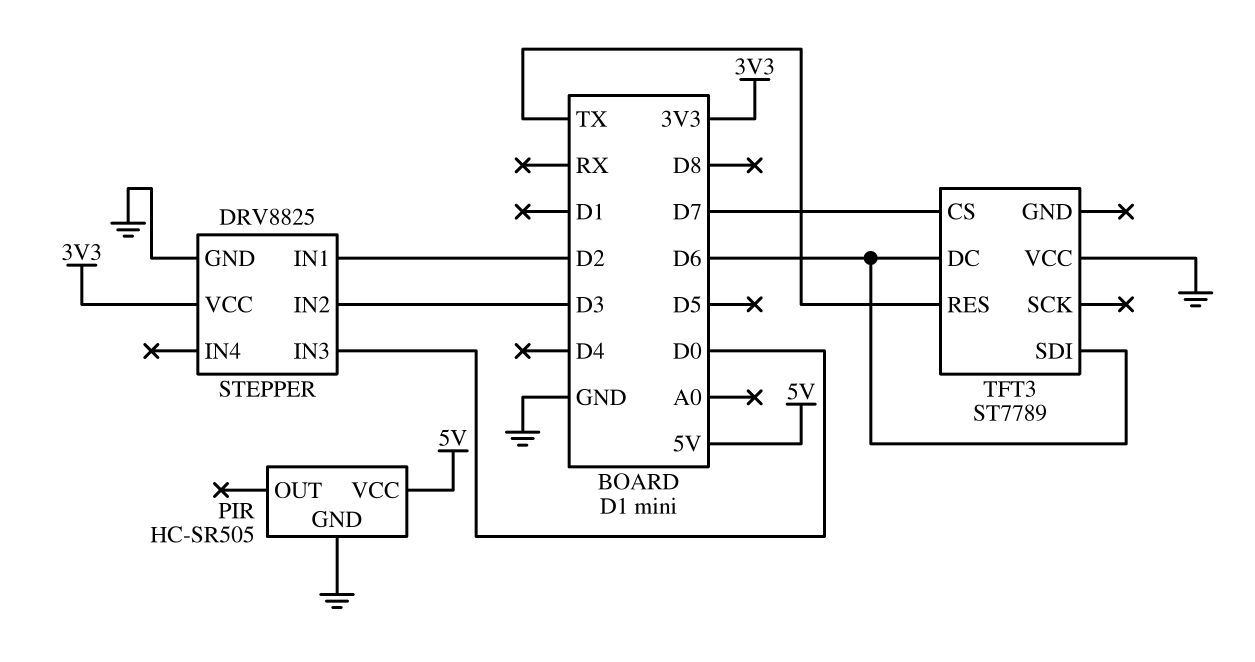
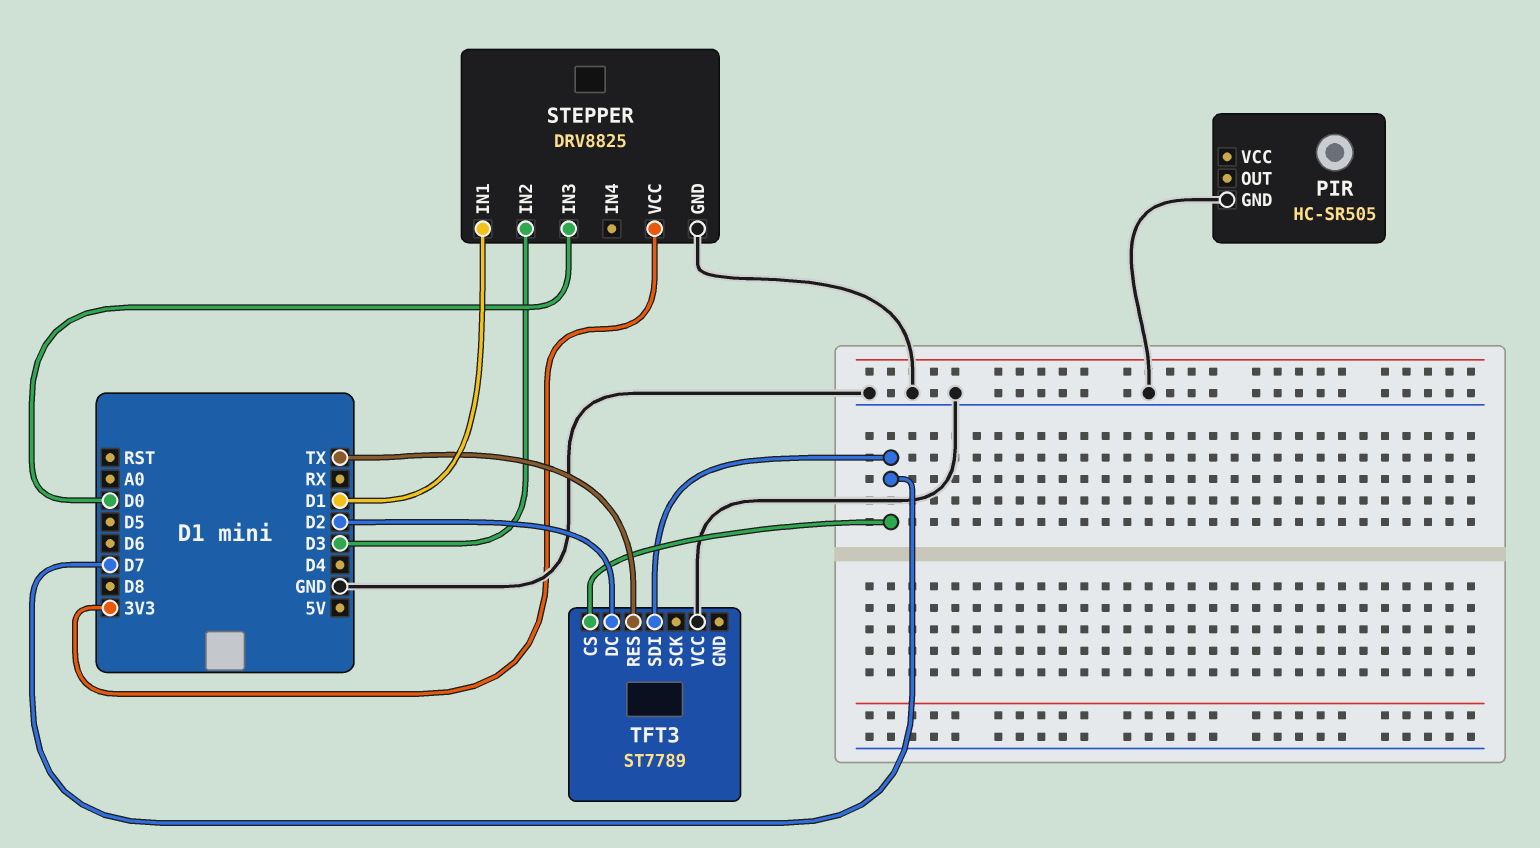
PIR pin VCC: 5V -> none
STEPPER pin IN1: D2 -> D1
TFT3 pin DC: D6 -> D2
TFT3 pin SDI: D6 -> D7

